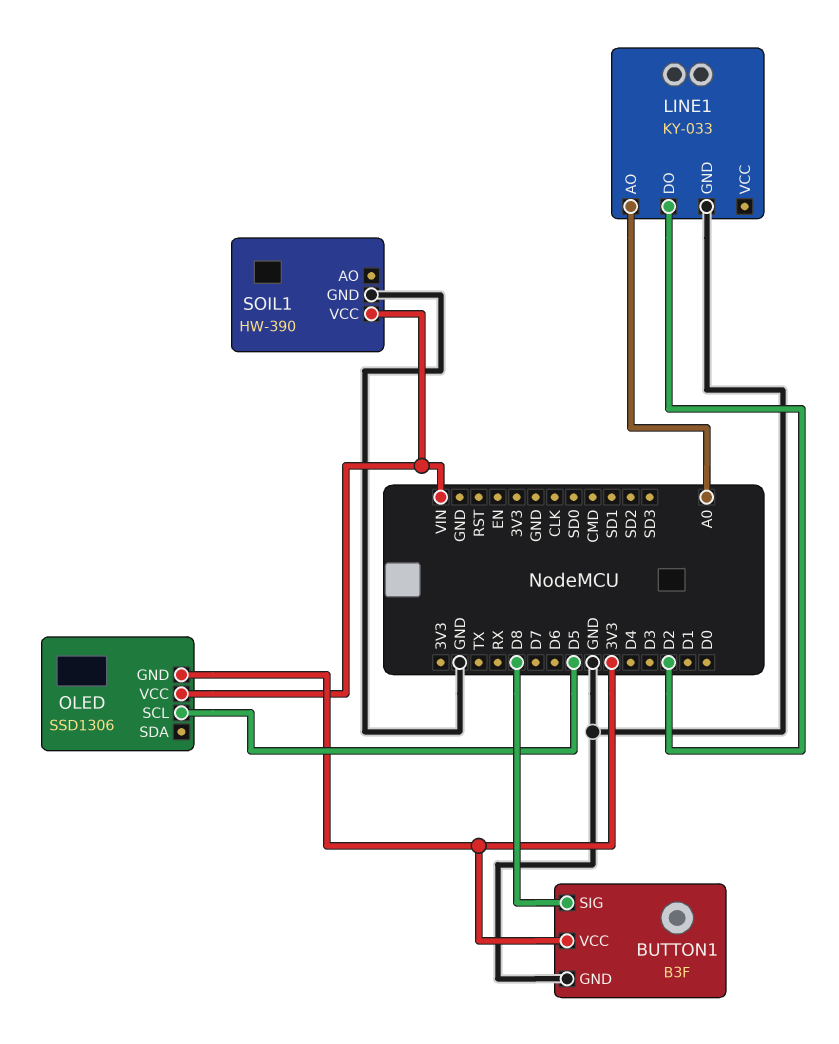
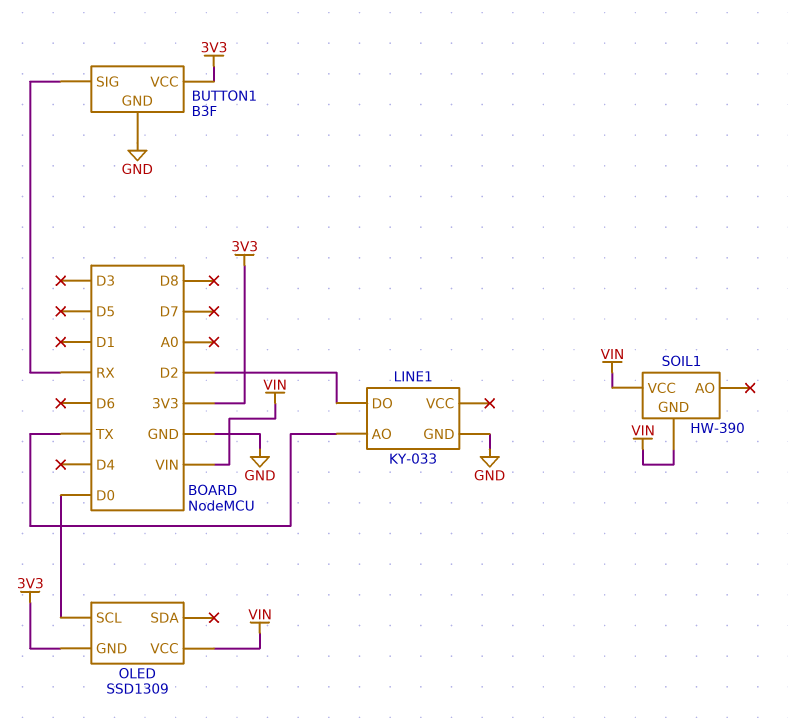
BUTTON1 pin SIG: D8 -> RX
LINE1 pin AO: A0 -> TX
OLED: SSD1306 -> SSD1309
OLED pin SCL: D5 -> D0
SOIL1 pin GND: GND -> VIN

